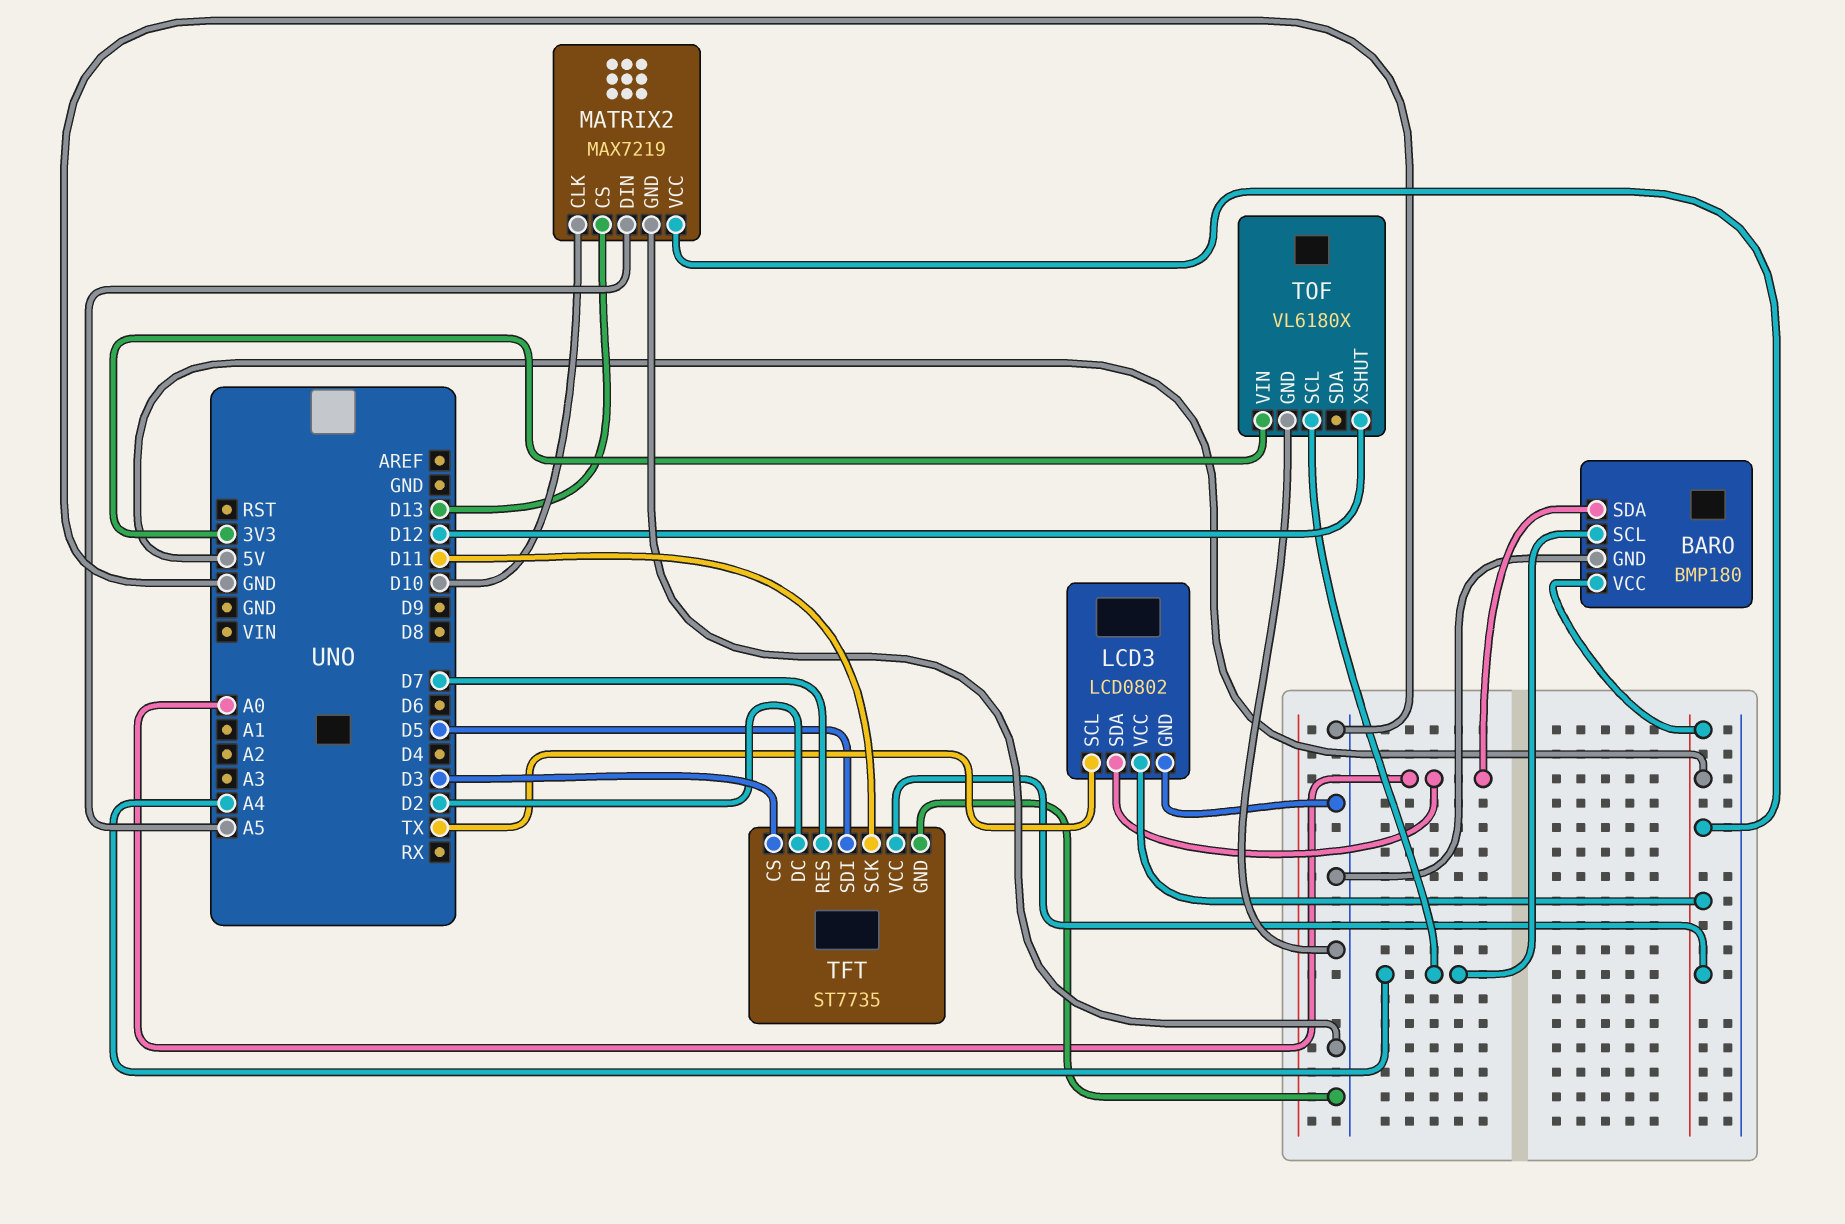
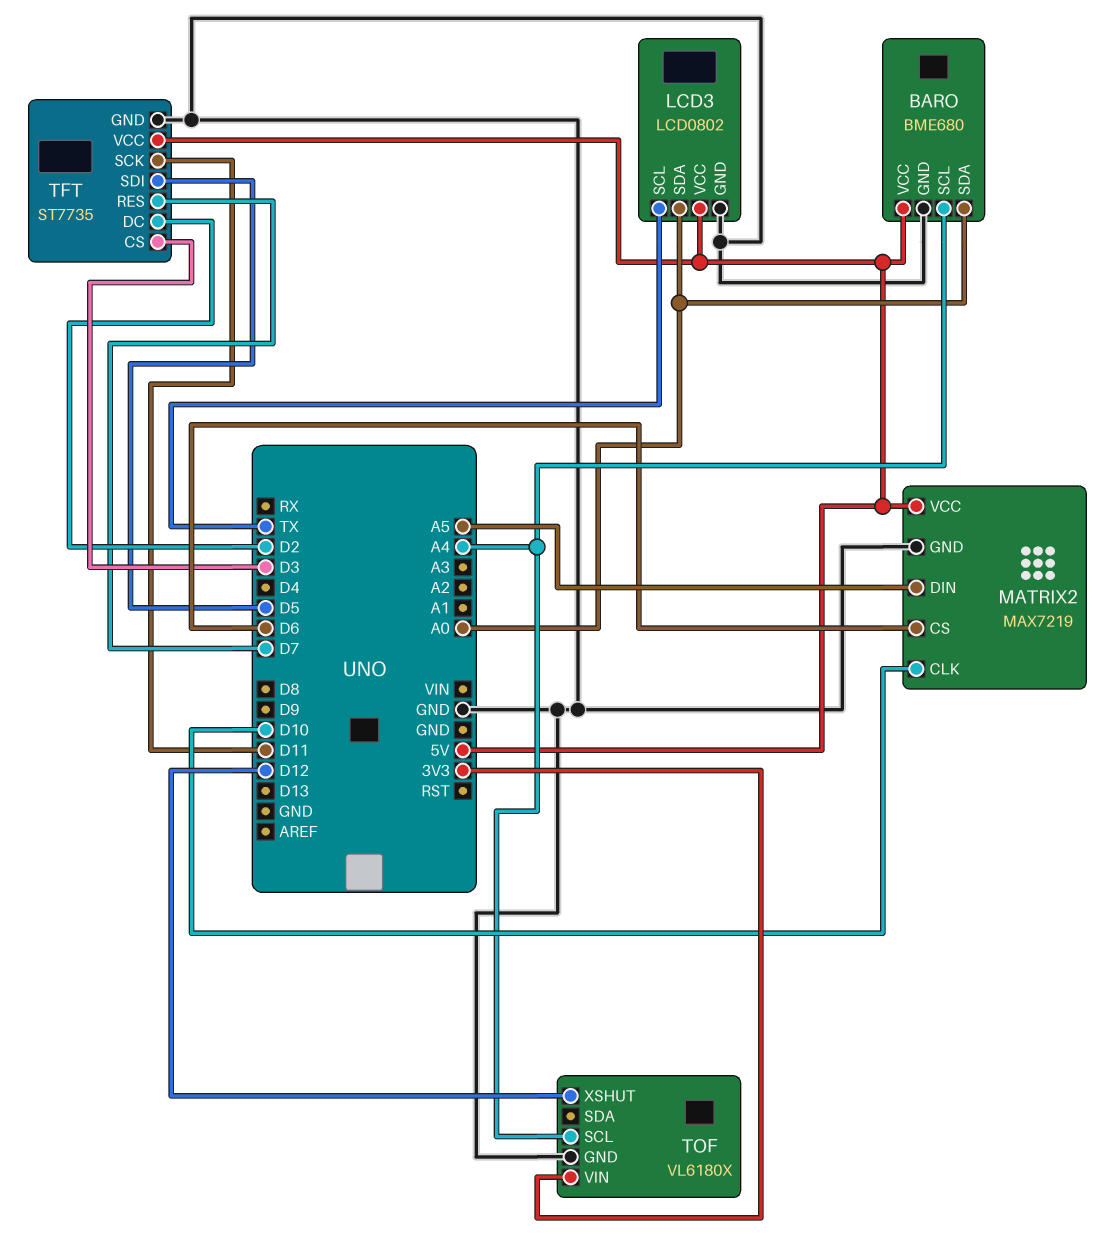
BARO: BMP180 -> BME680
MATRIX2 pin CS: D13 -> D6

